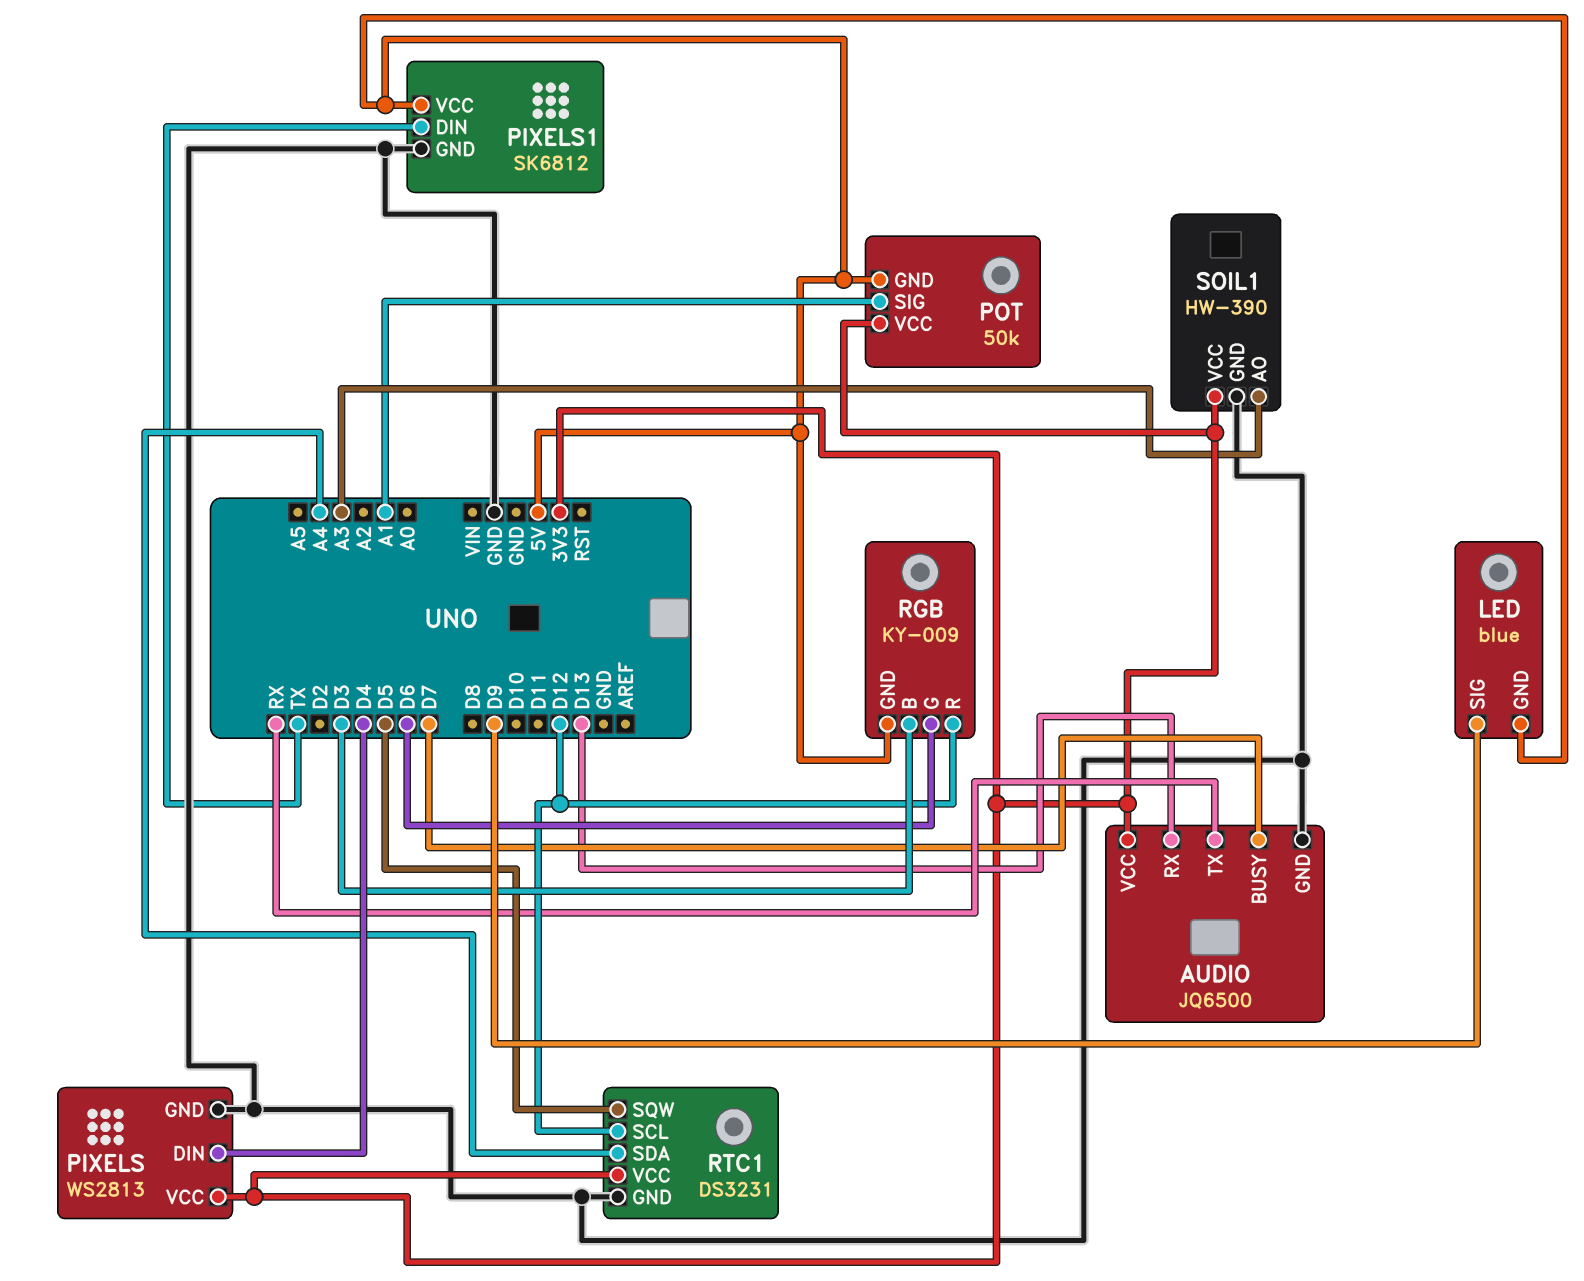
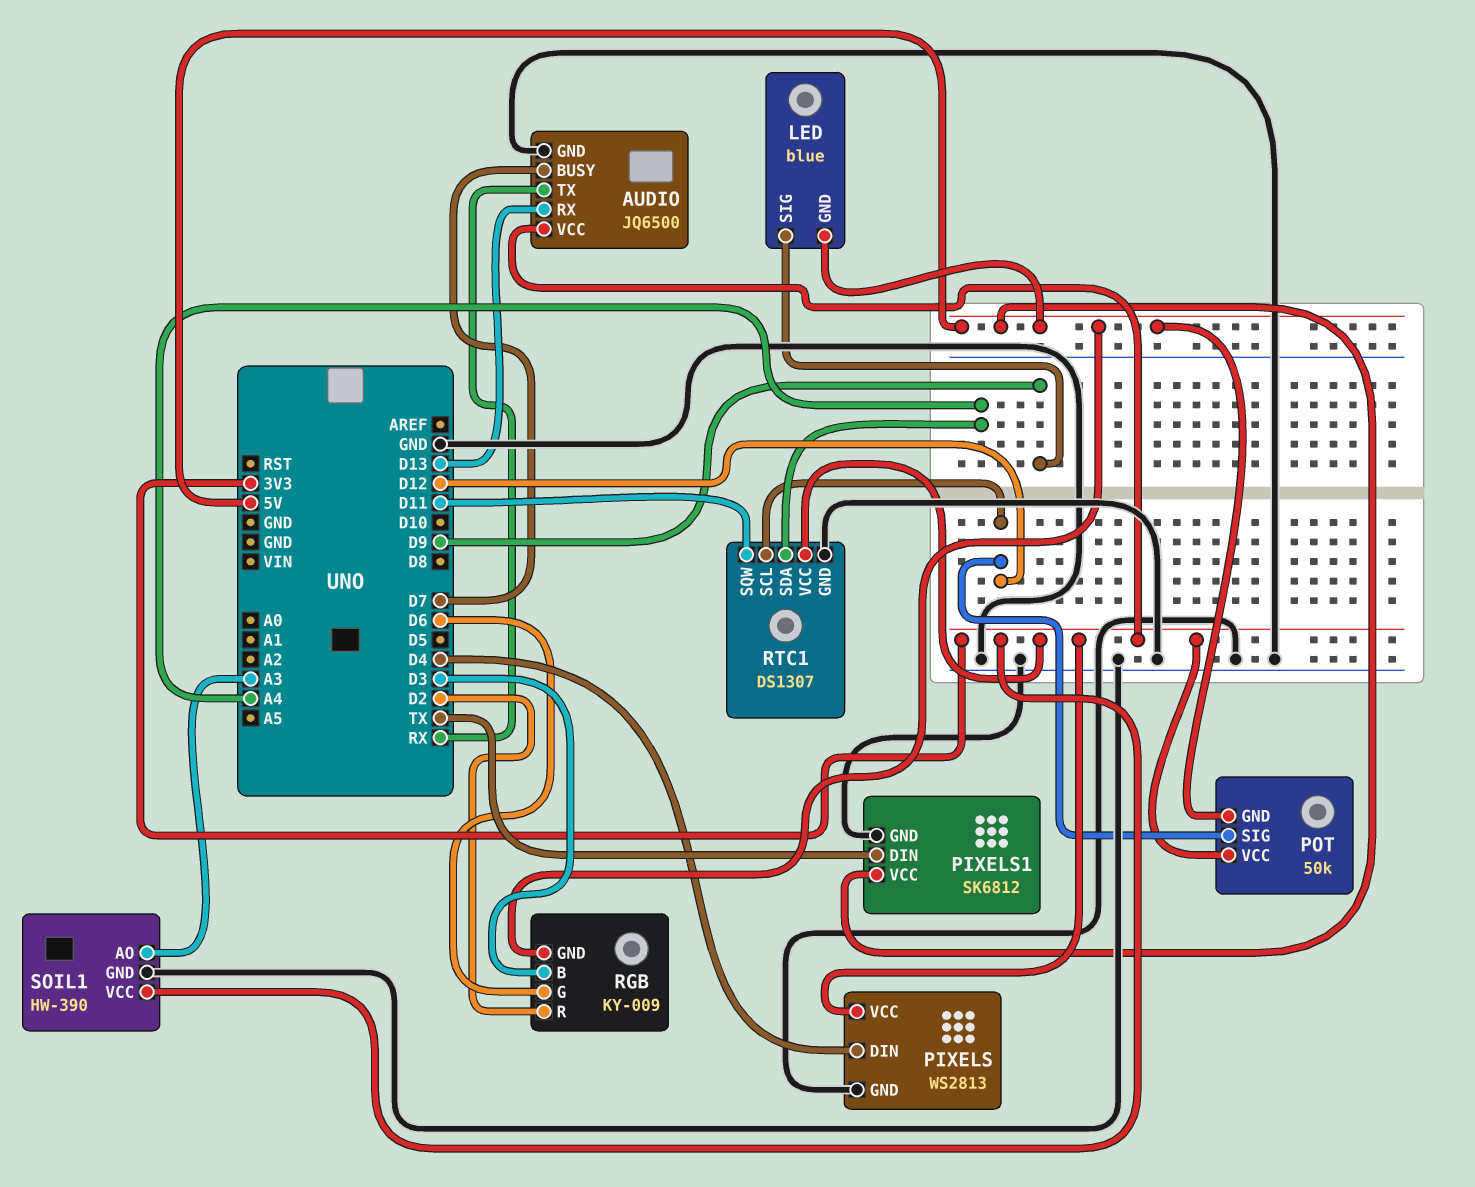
POT pin SIG: A1 -> D12
RGB pin R: D12 -> D2
RTC1: DS3231 -> DS1307
RTC1 pin SQW: D5 -> D11

